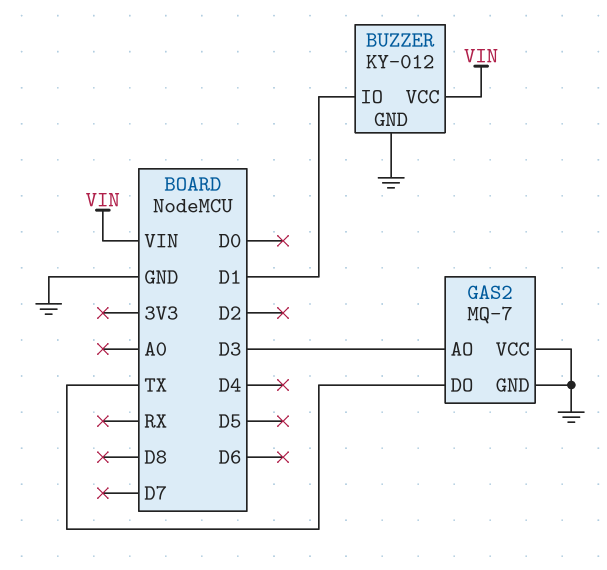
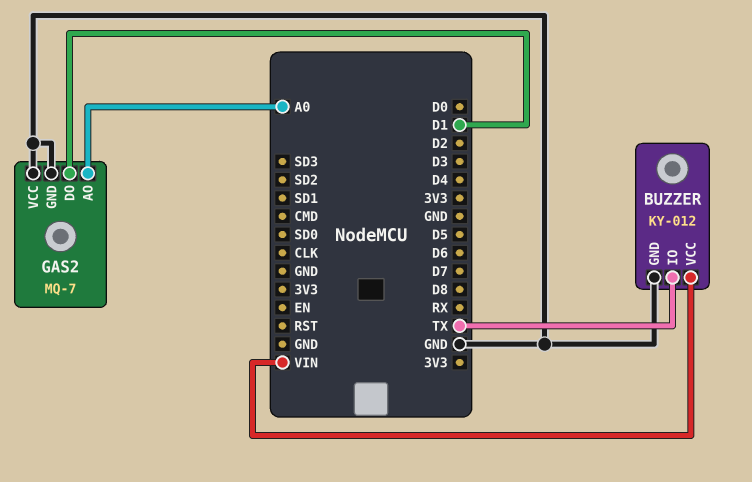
BUZZER pin IO: D1 -> TX
GAS2 pin AO: D3 -> A0
GAS2 pin DO: TX -> D1

